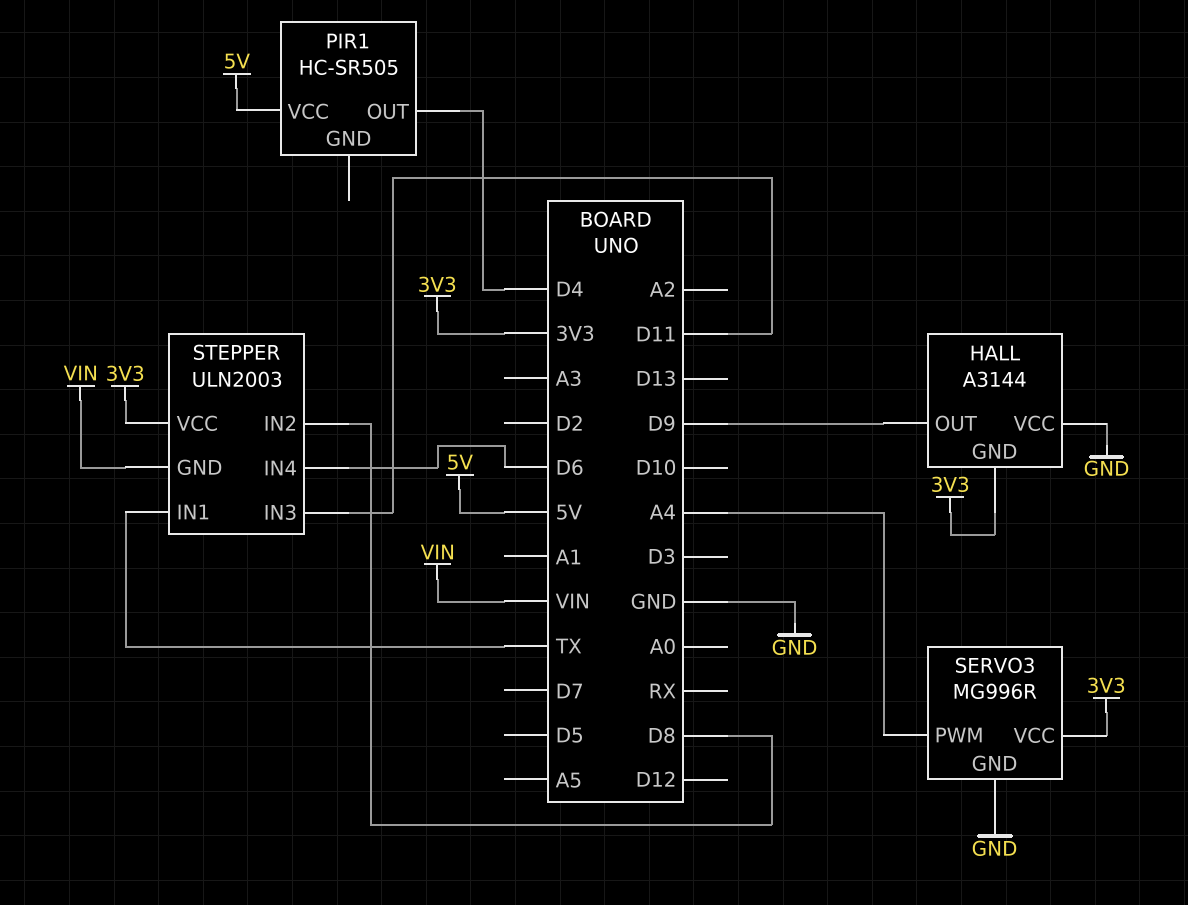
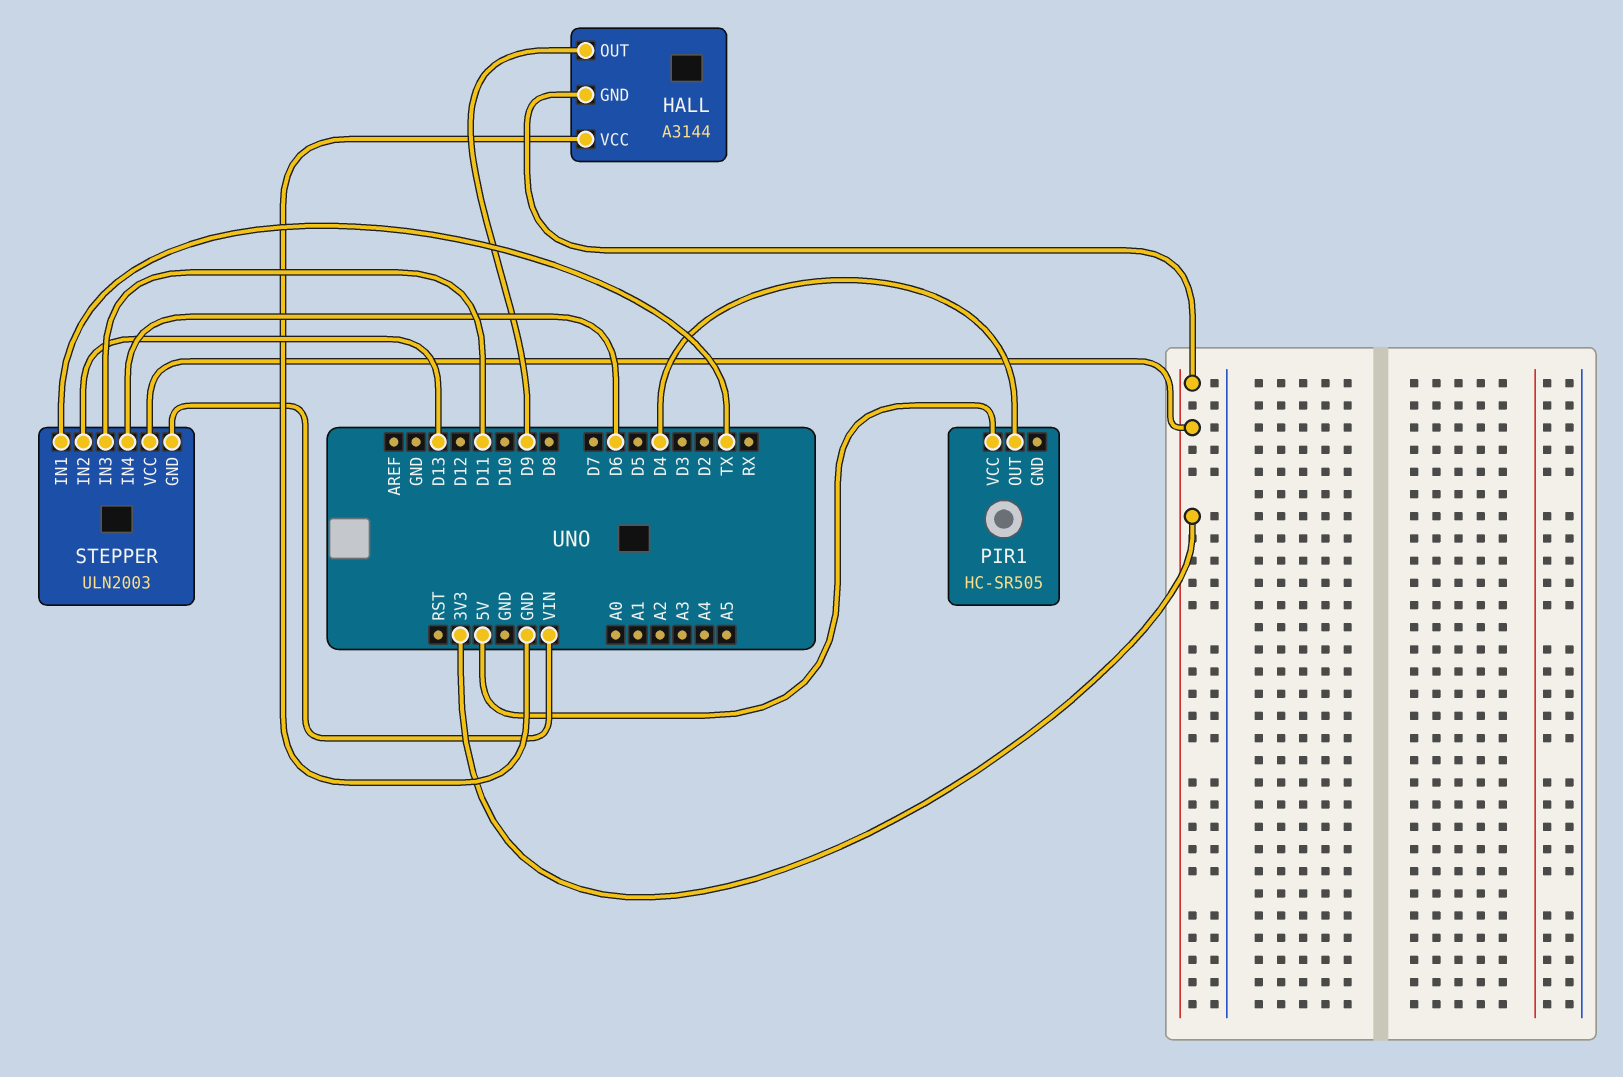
SERVO3: MG996R -> none
SERVO3 pin GND: GND -> none
SERVO3 pin PWM: A4 -> none
SERVO3 pin VCC: 3V3 -> none
STEPPER pin IN2: D8 -> D13

